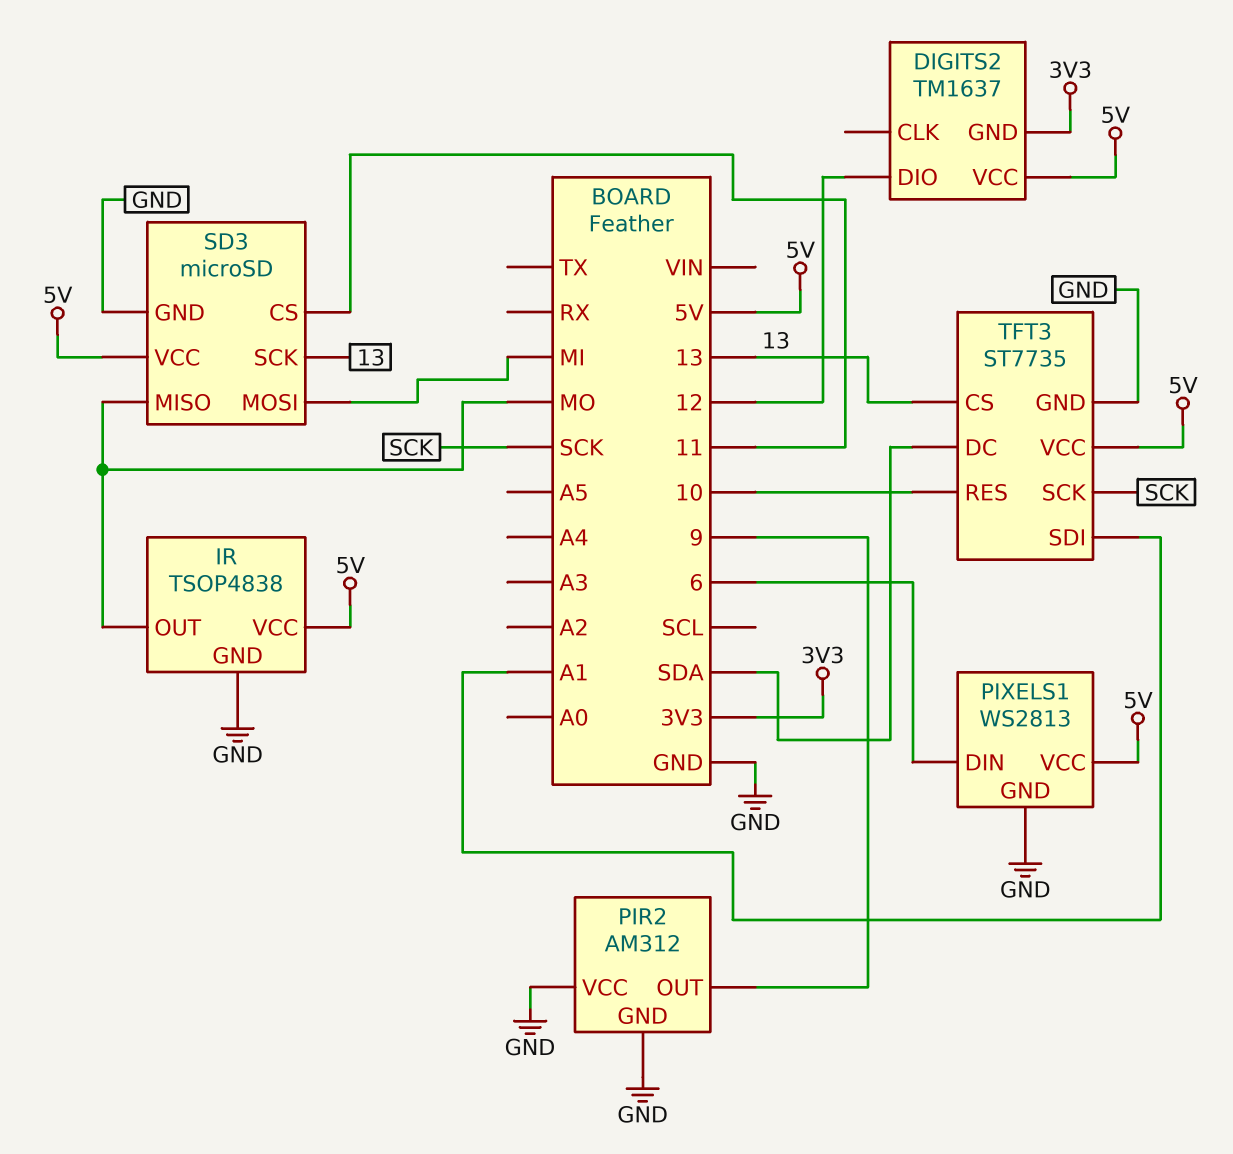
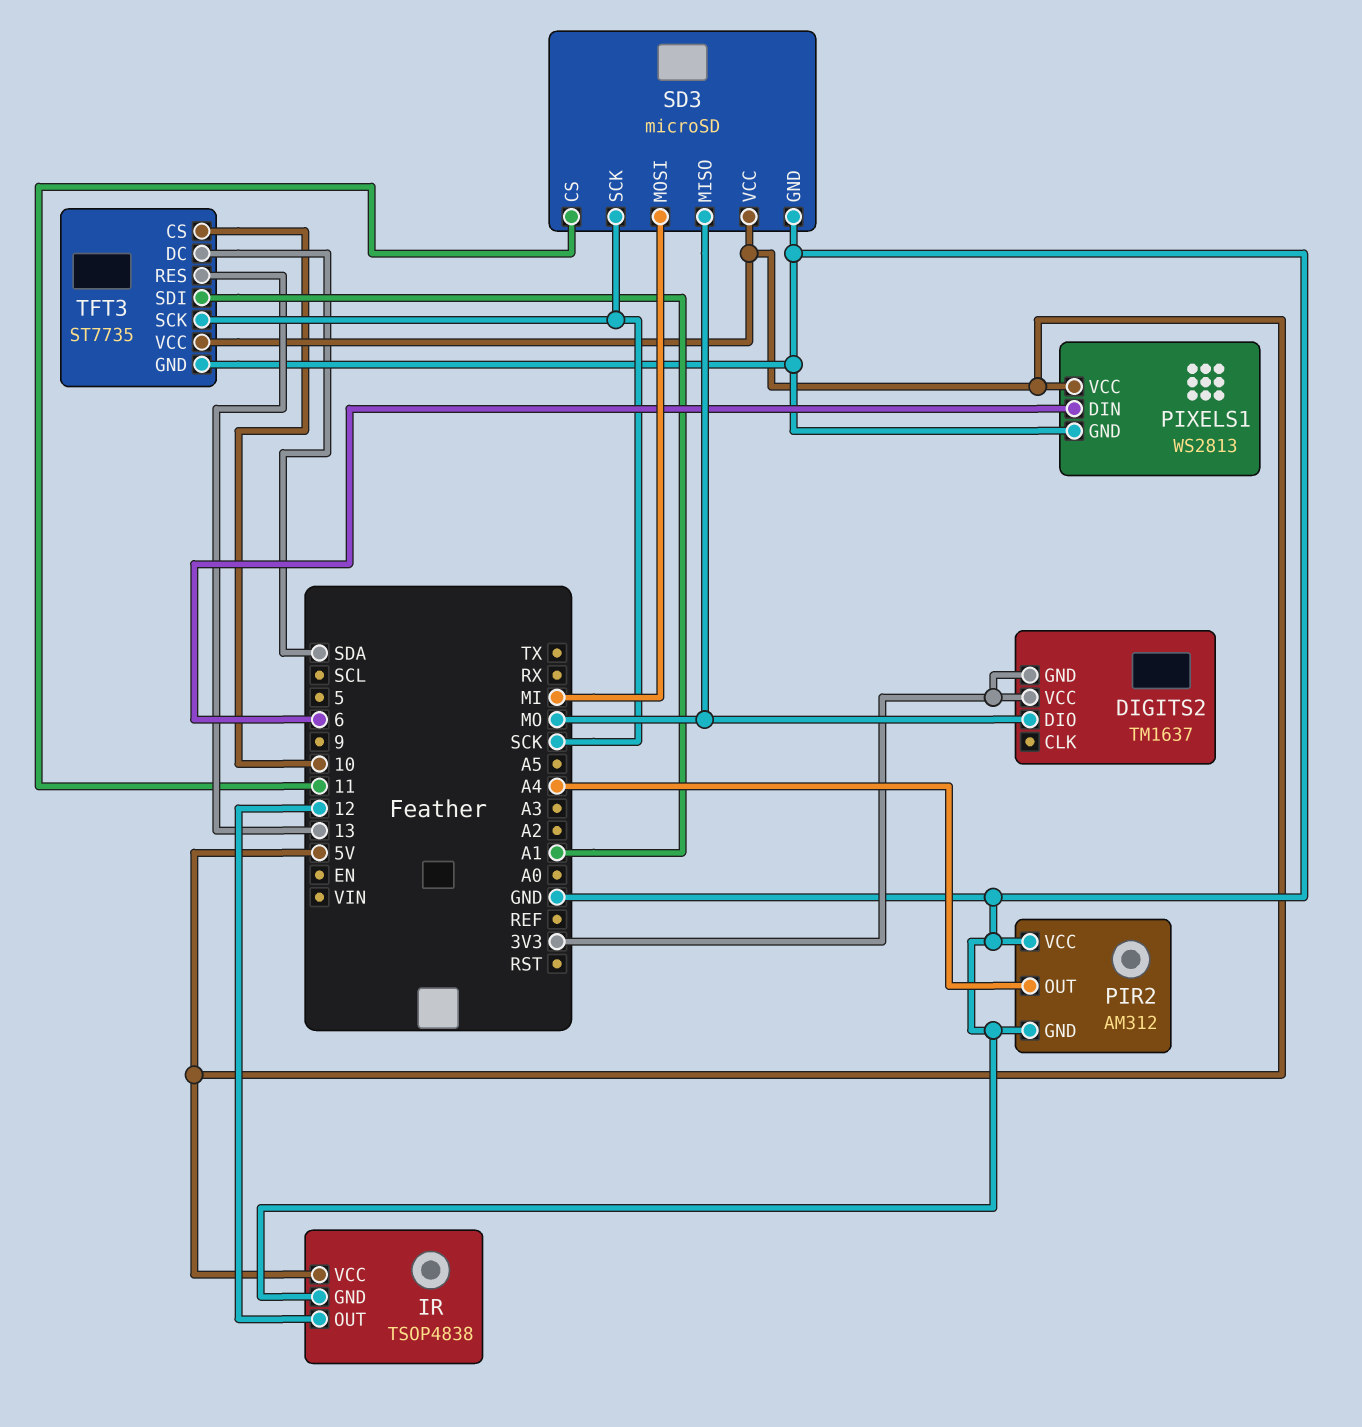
DIGITS2 pin DIO: 12 -> MO
DIGITS2 pin VCC: 5V -> 3V3
IR pin OUT: MO -> 12
PIR2 pin OUT: 9 -> A4
SD3 pin SCK: 13 -> SCK
TFT3 pin CS: 13 -> 10
TFT3 pin RES: 10 -> 13

